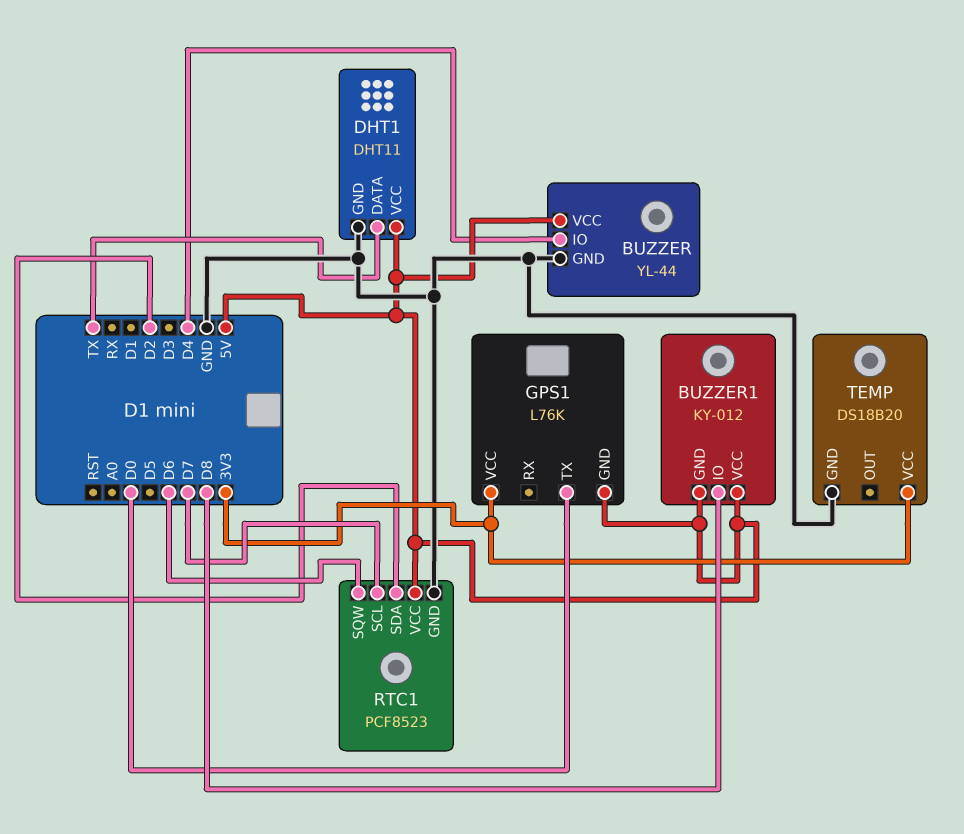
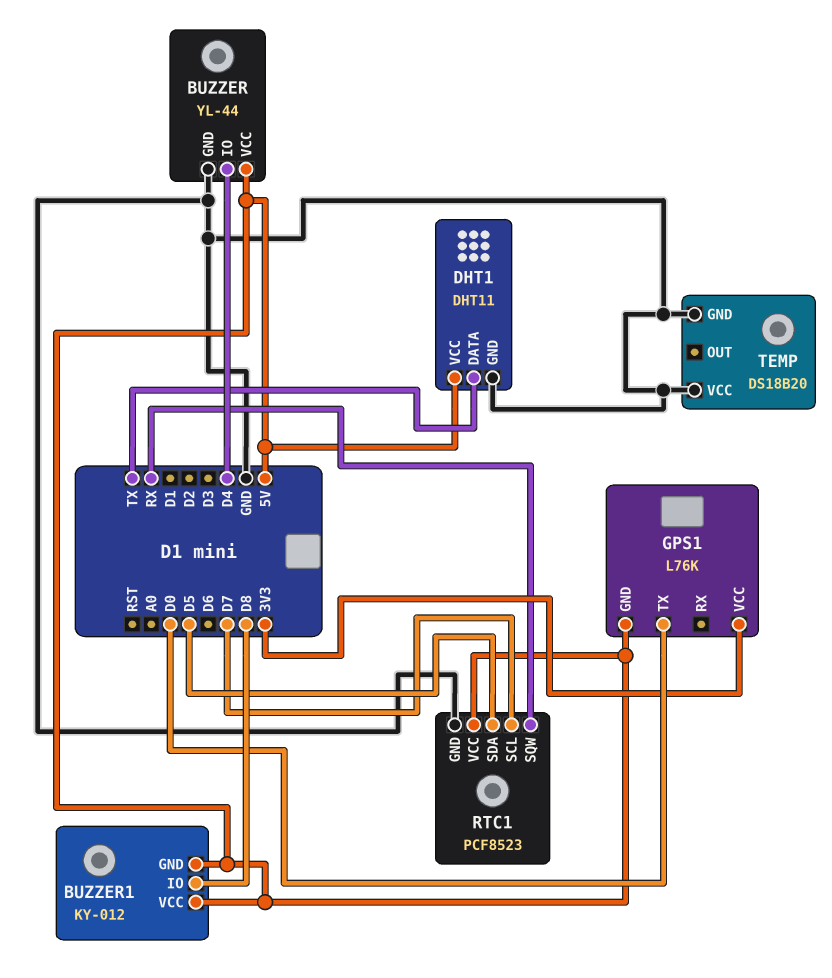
RTC1 pin SDA: D2 -> D5
RTC1 pin SQW: D6 -> RX
TEMP pin VCC: 3V3 -> GND

